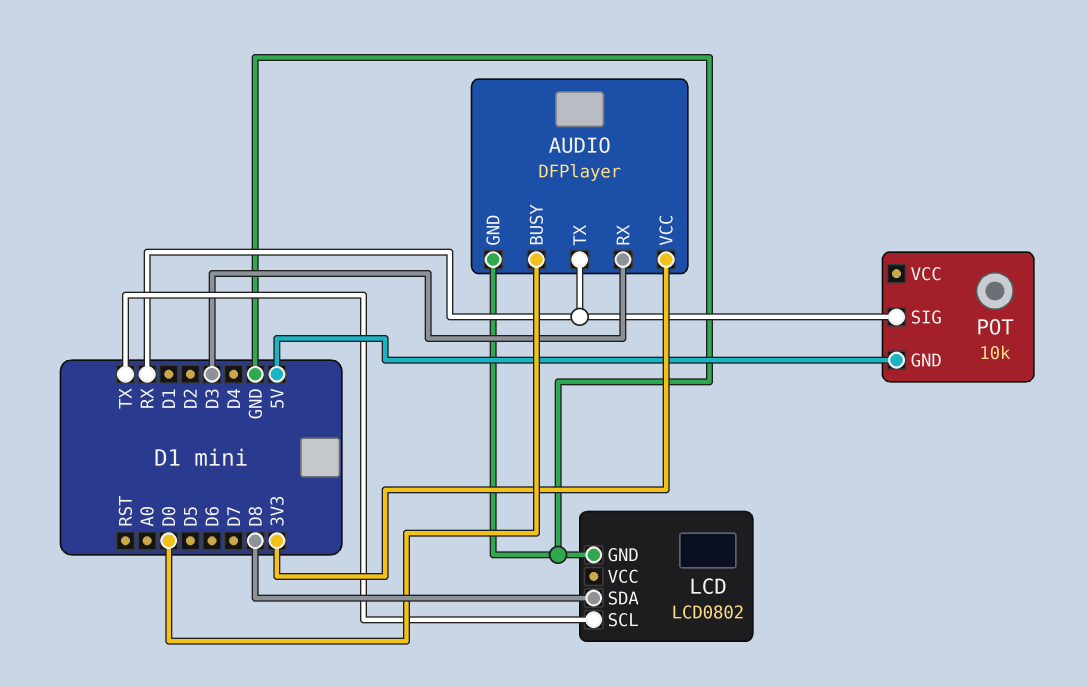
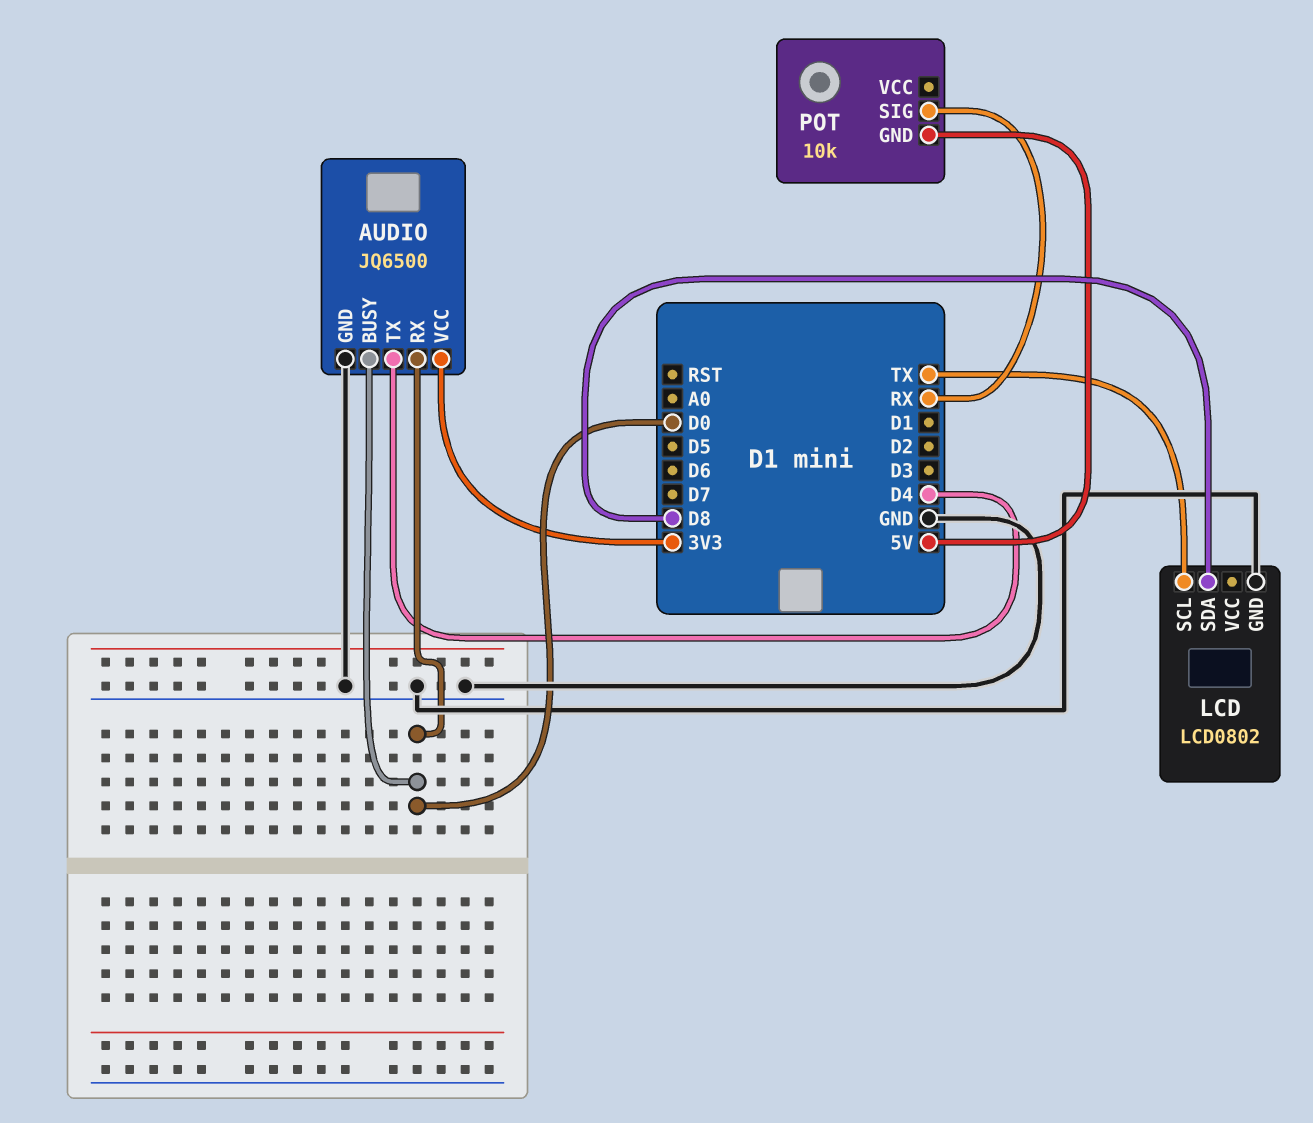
AUDIO: DFPlayer -> JQ6500
AUDIO pin RX: D3 -> D0
AUDIO pin TX: RX -> D4

